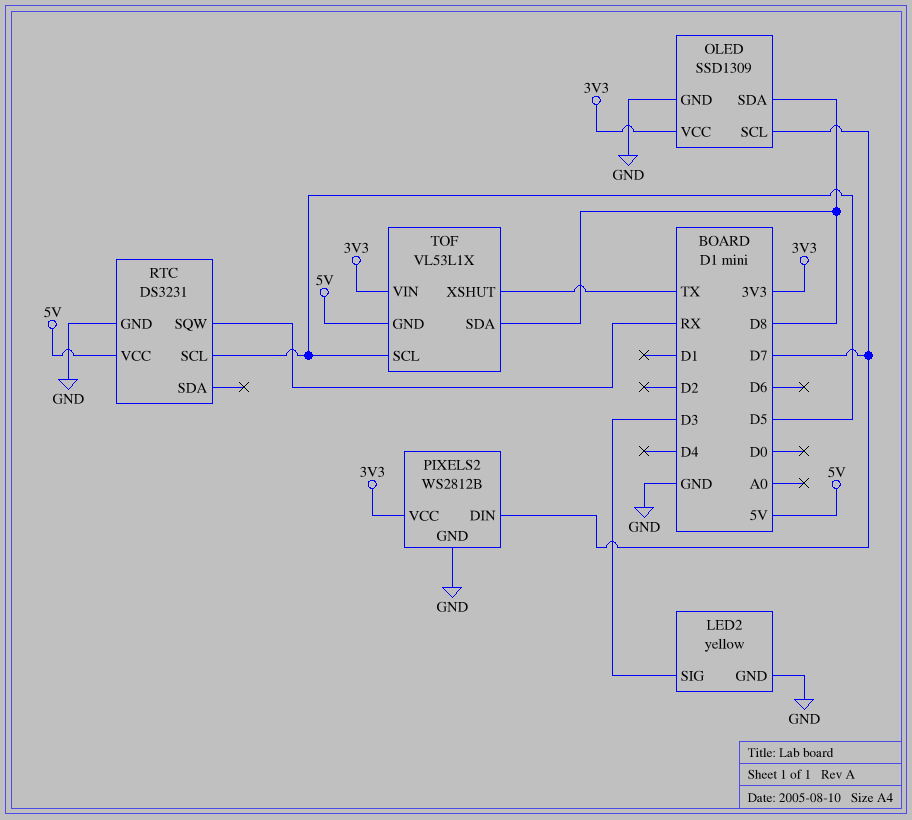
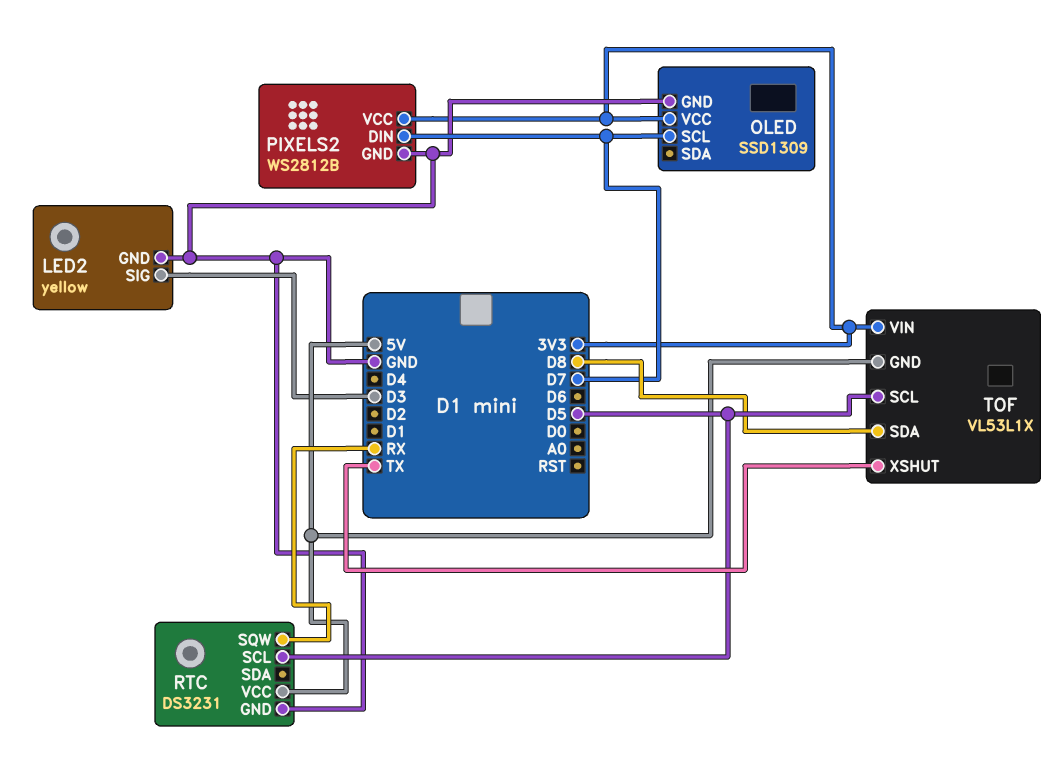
OLED pin SDA: D8 -> none

